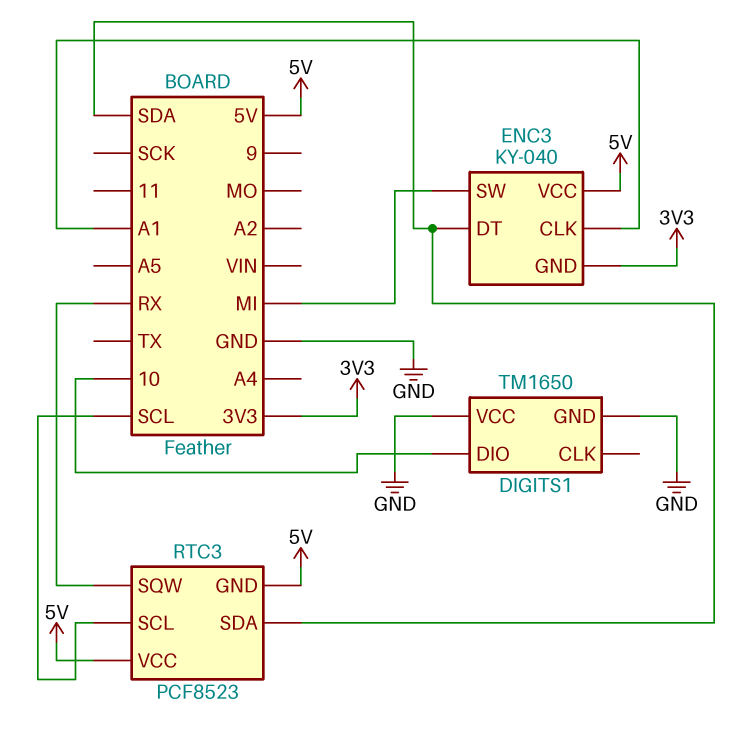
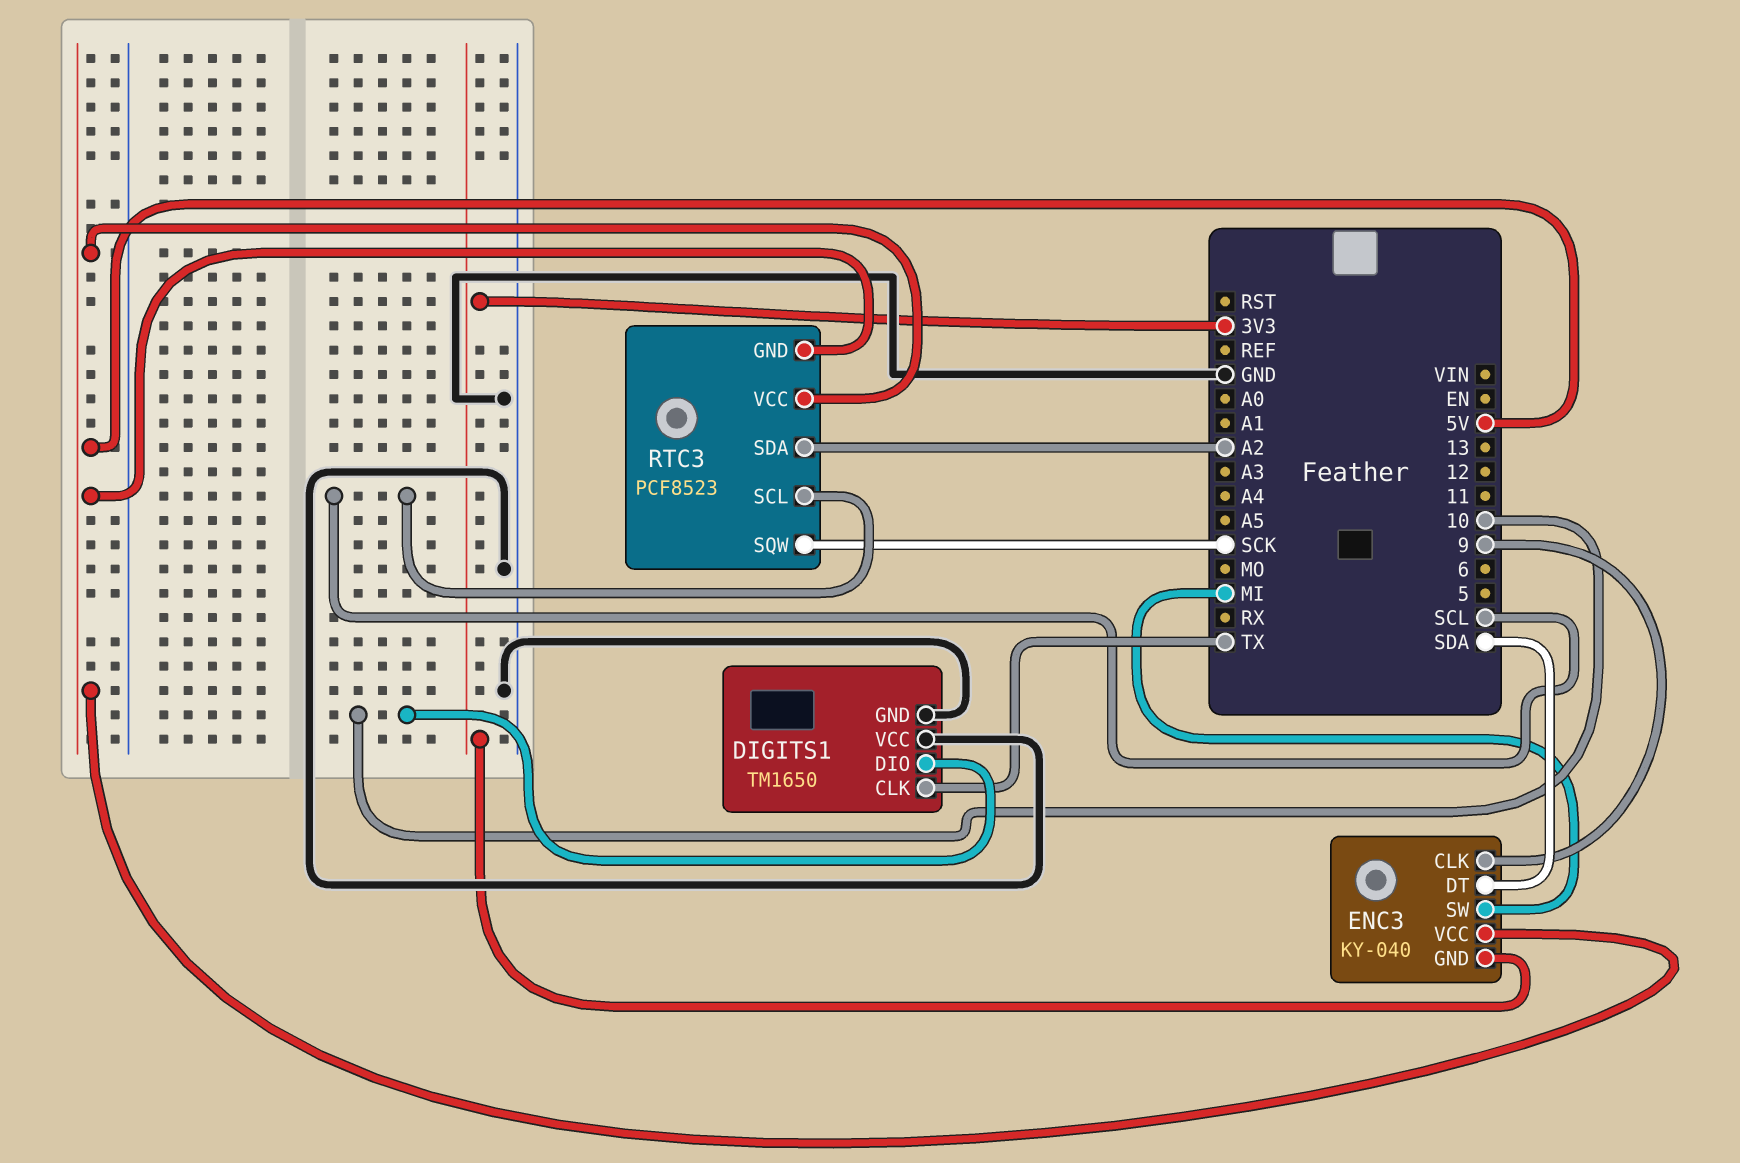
DIGITS1 pin CLK: none -> TX
ENC3 pin CLK: A1 -> 9
RTC3 pin SDA: SDA -> A2
RTC3 pin SQW: RX -> SCK

